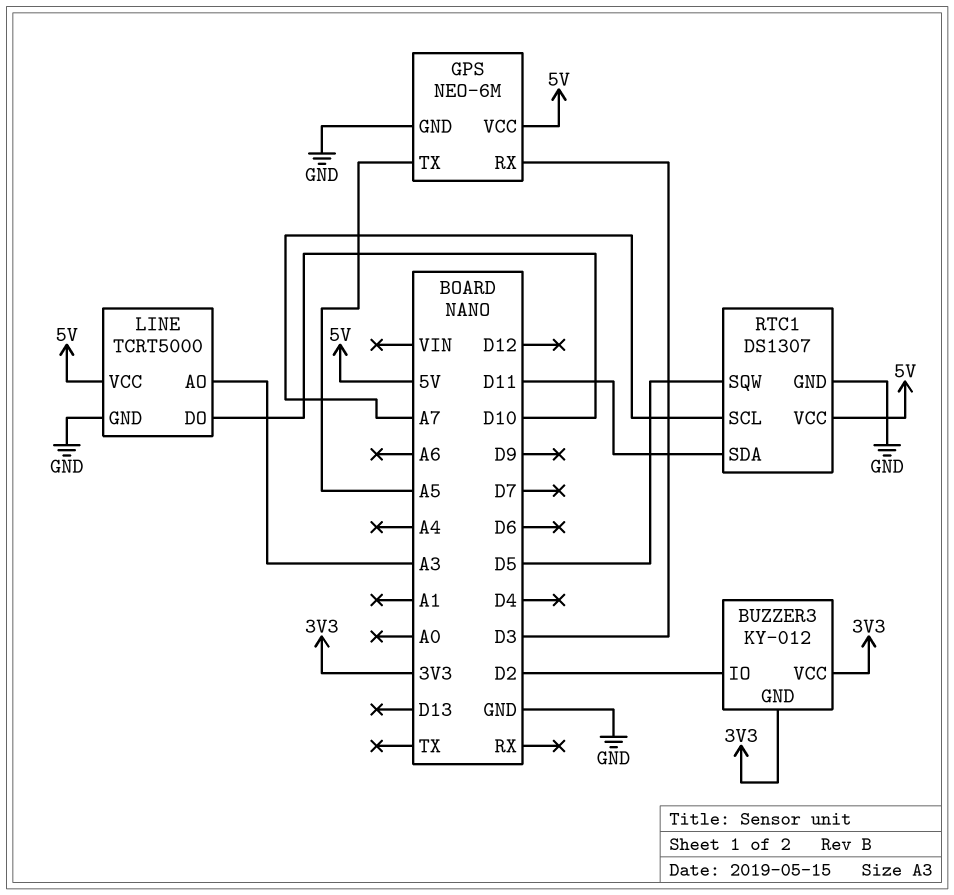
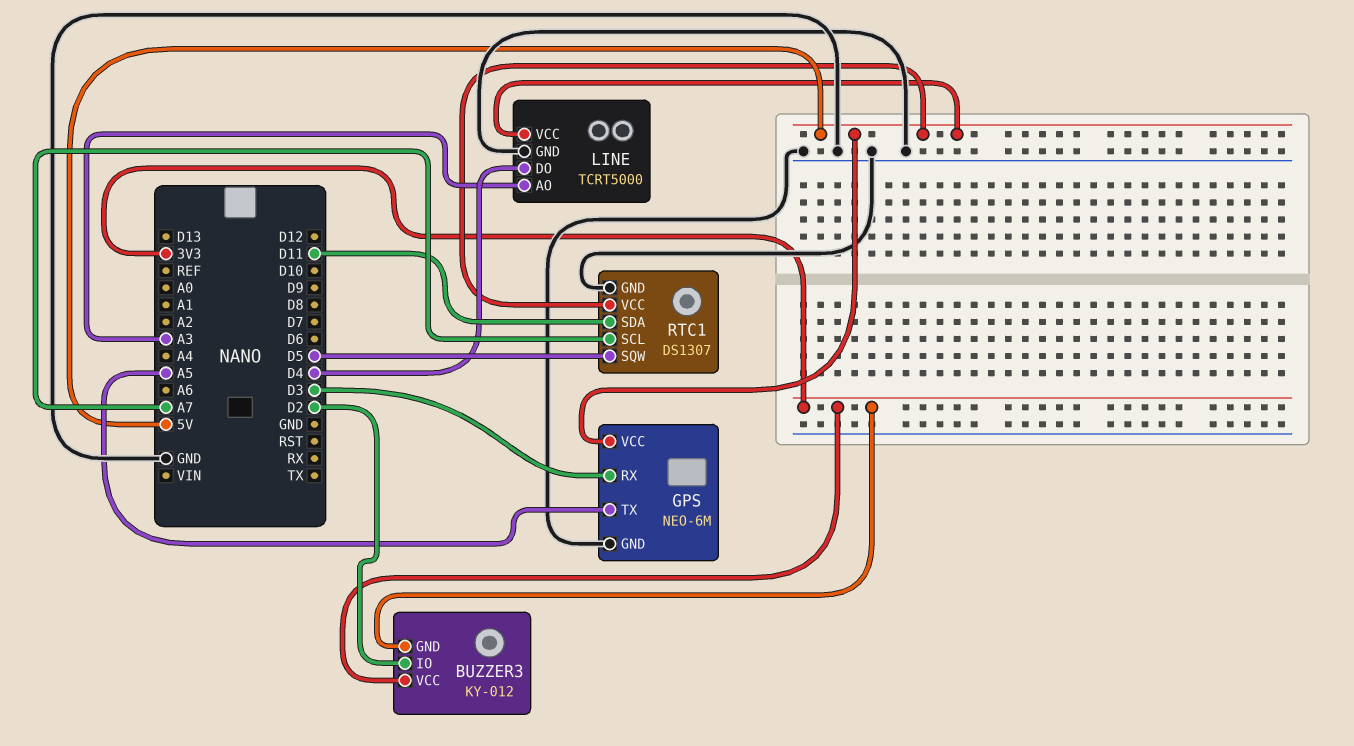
LINE pin DO: D10 -> D4

